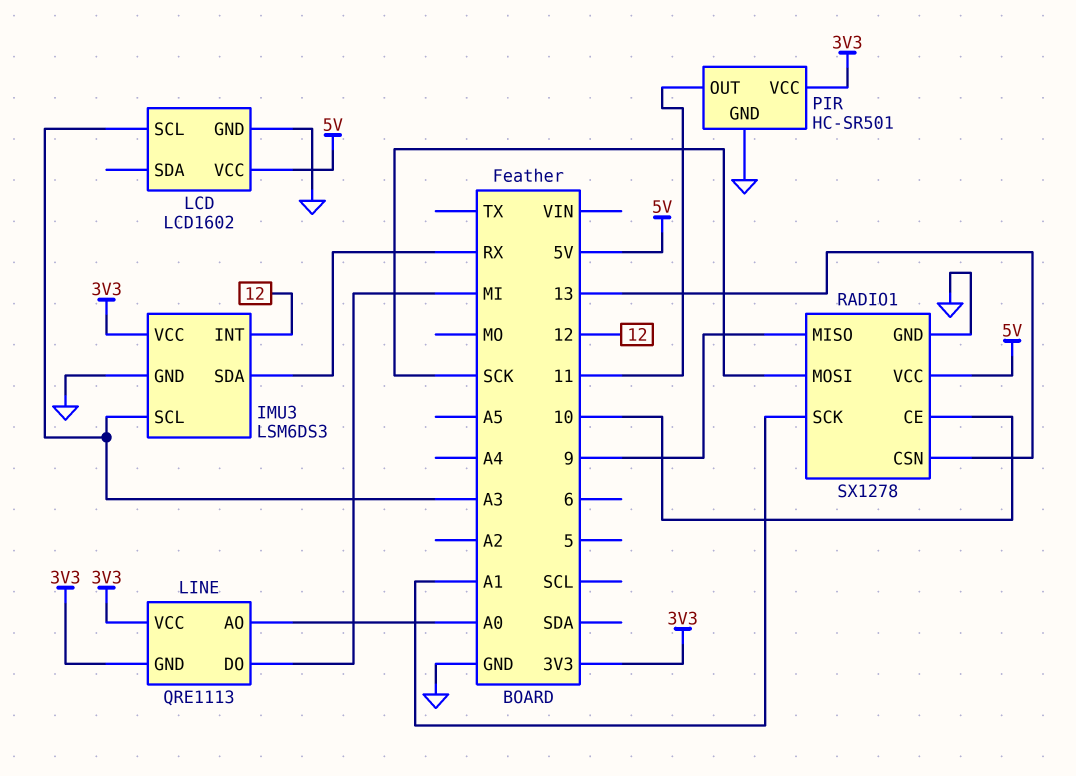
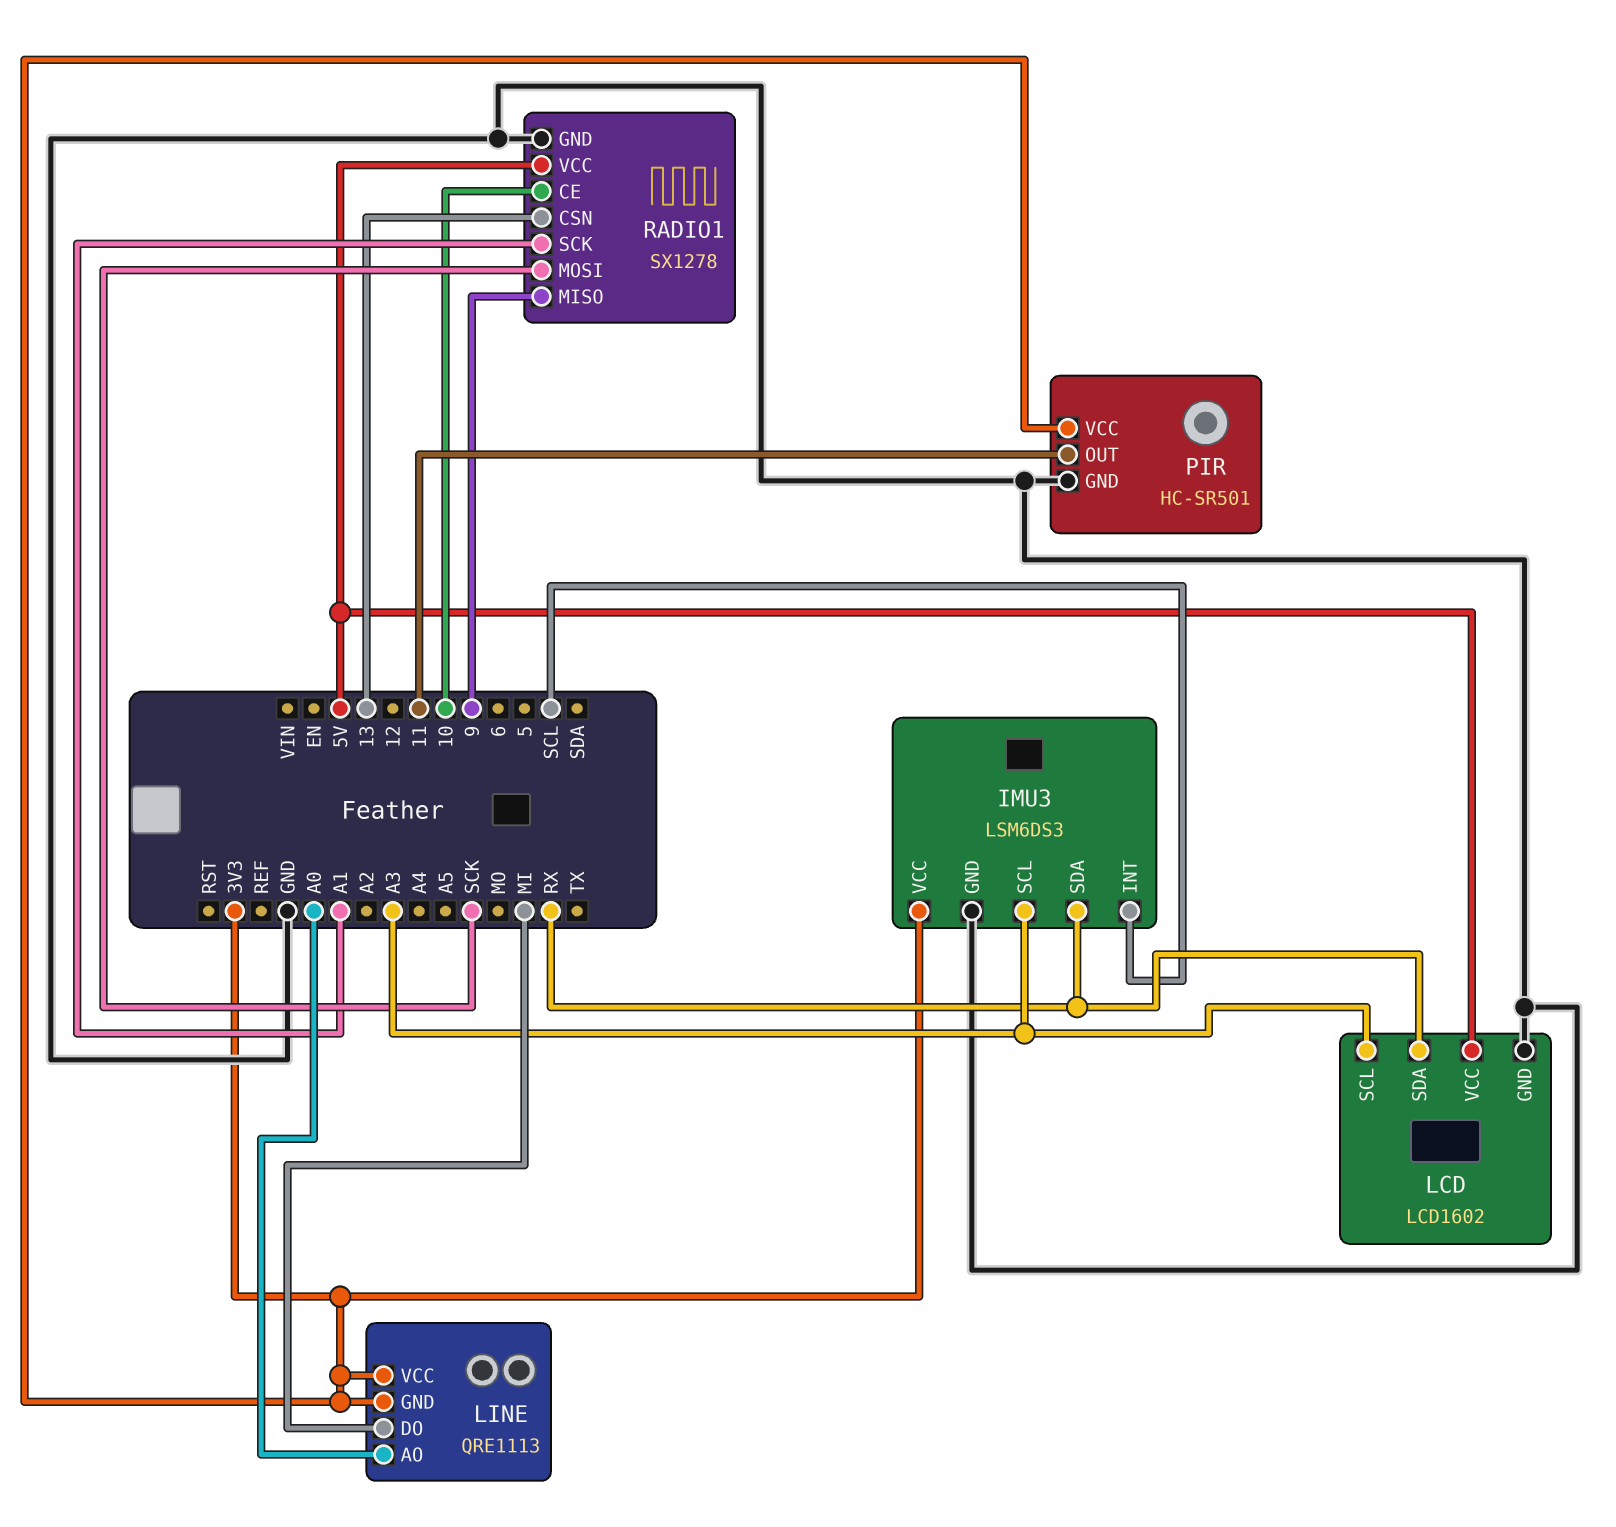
IMU3 pin INT: 12 -> SCL
LCD pin SDA: none -> RX

